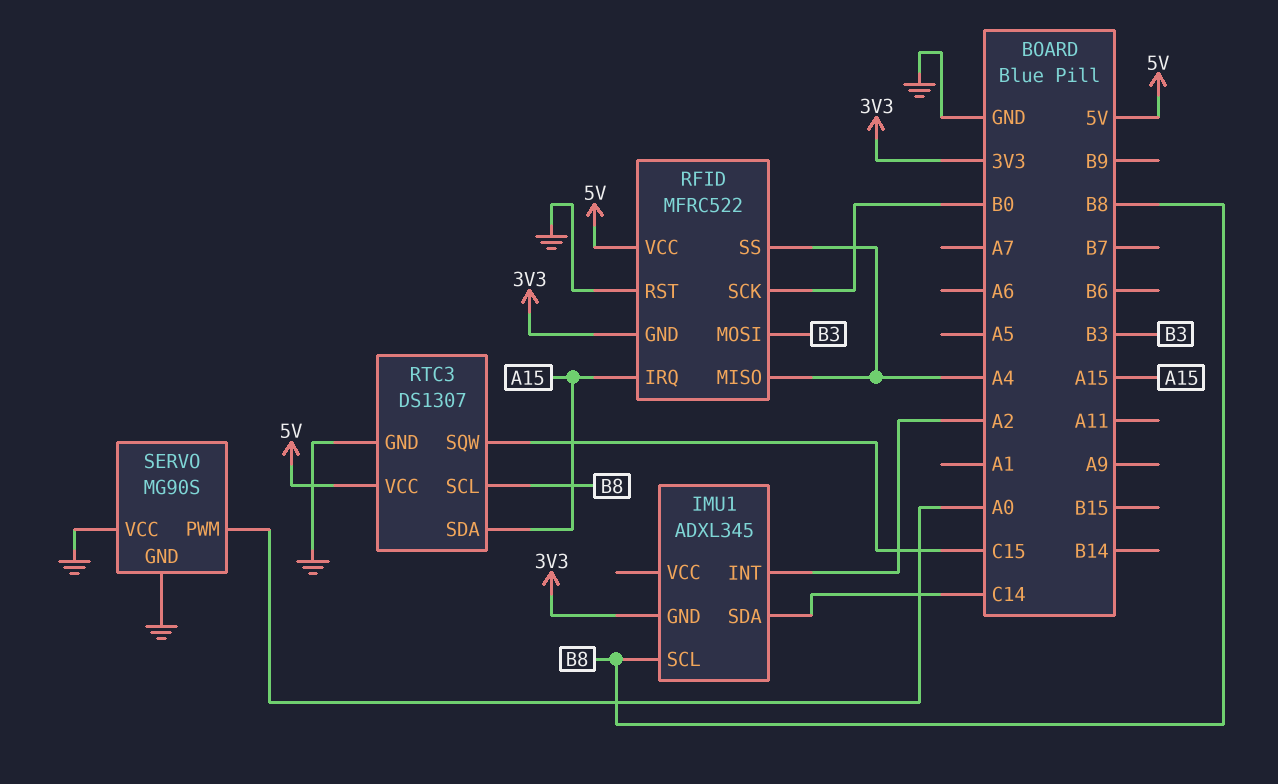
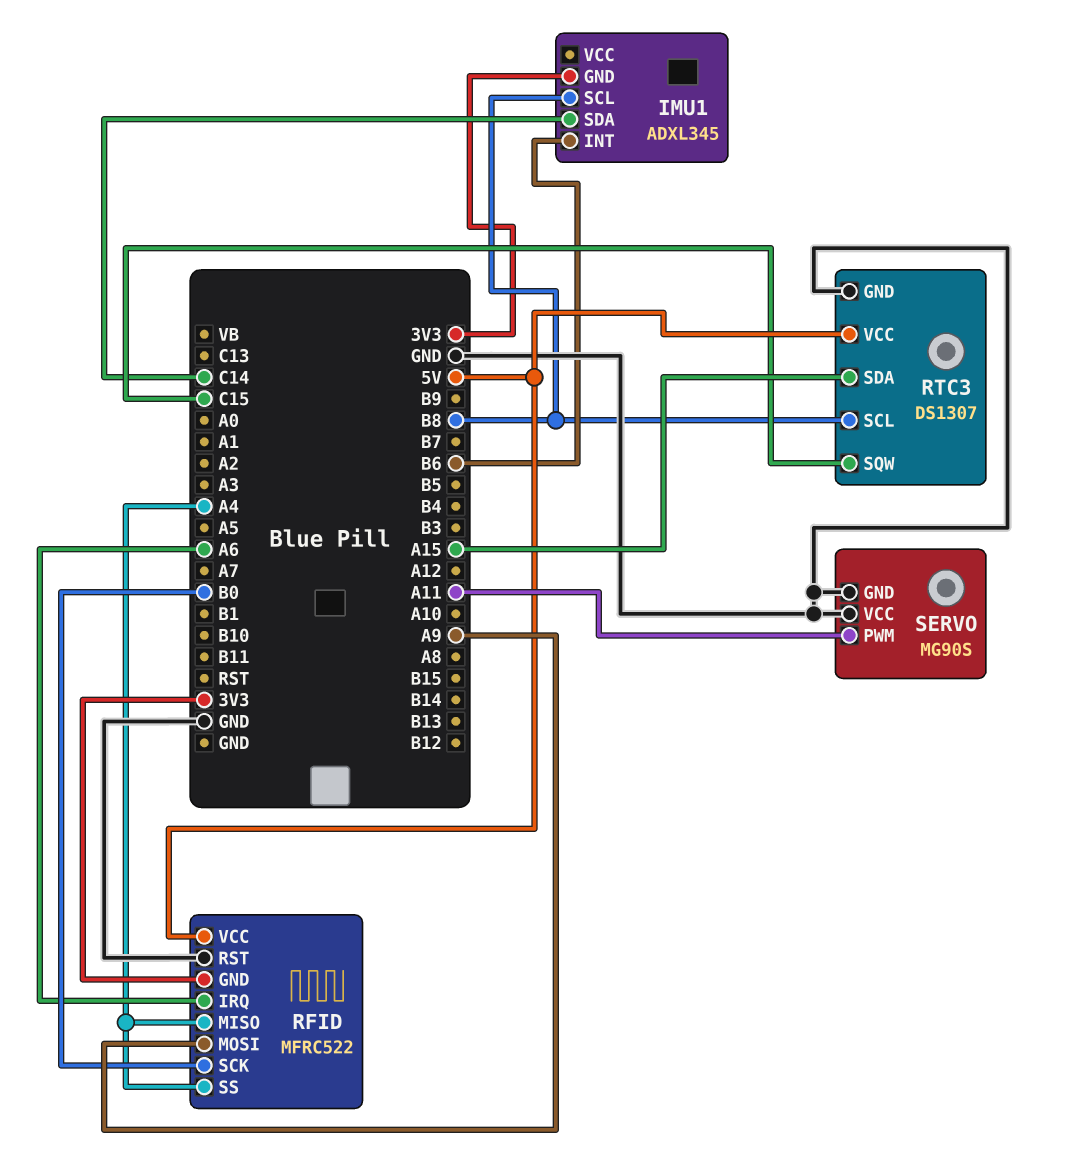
IMU1 pin INT: A2 -> B6
RFID pin IRQ: A15 -> A6
RFID pin MOSI: B3 -> A9
SERVO pin PWM: A0 -> A11

